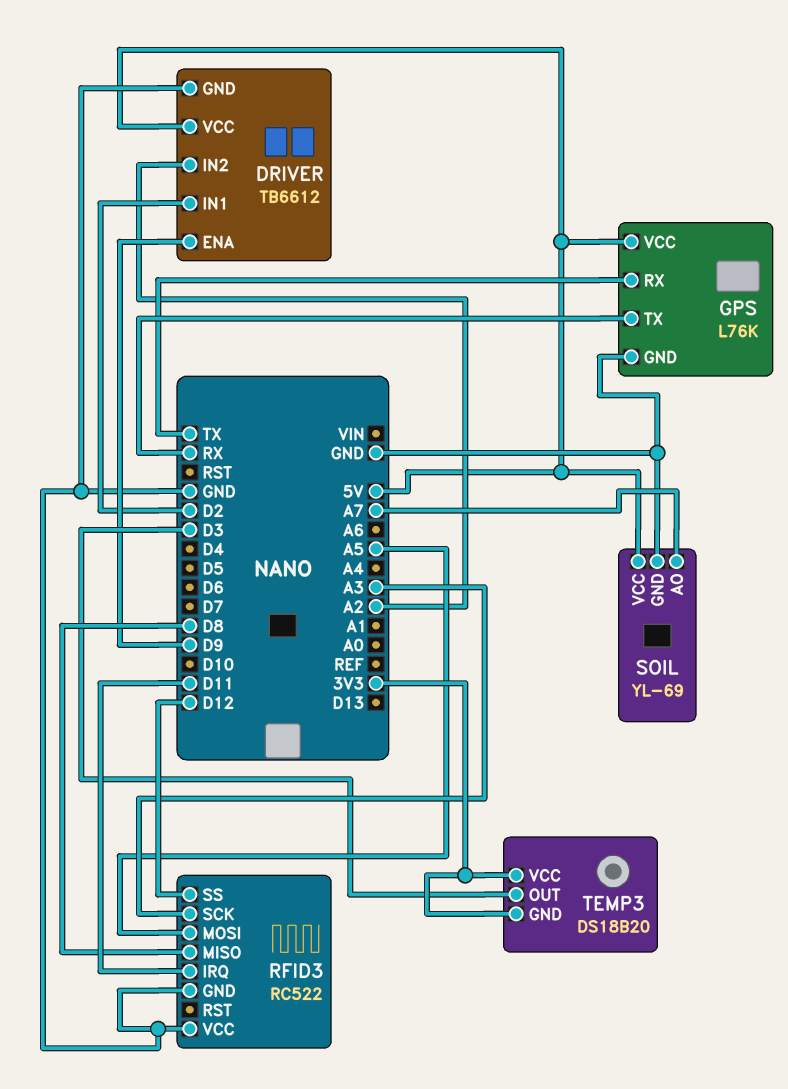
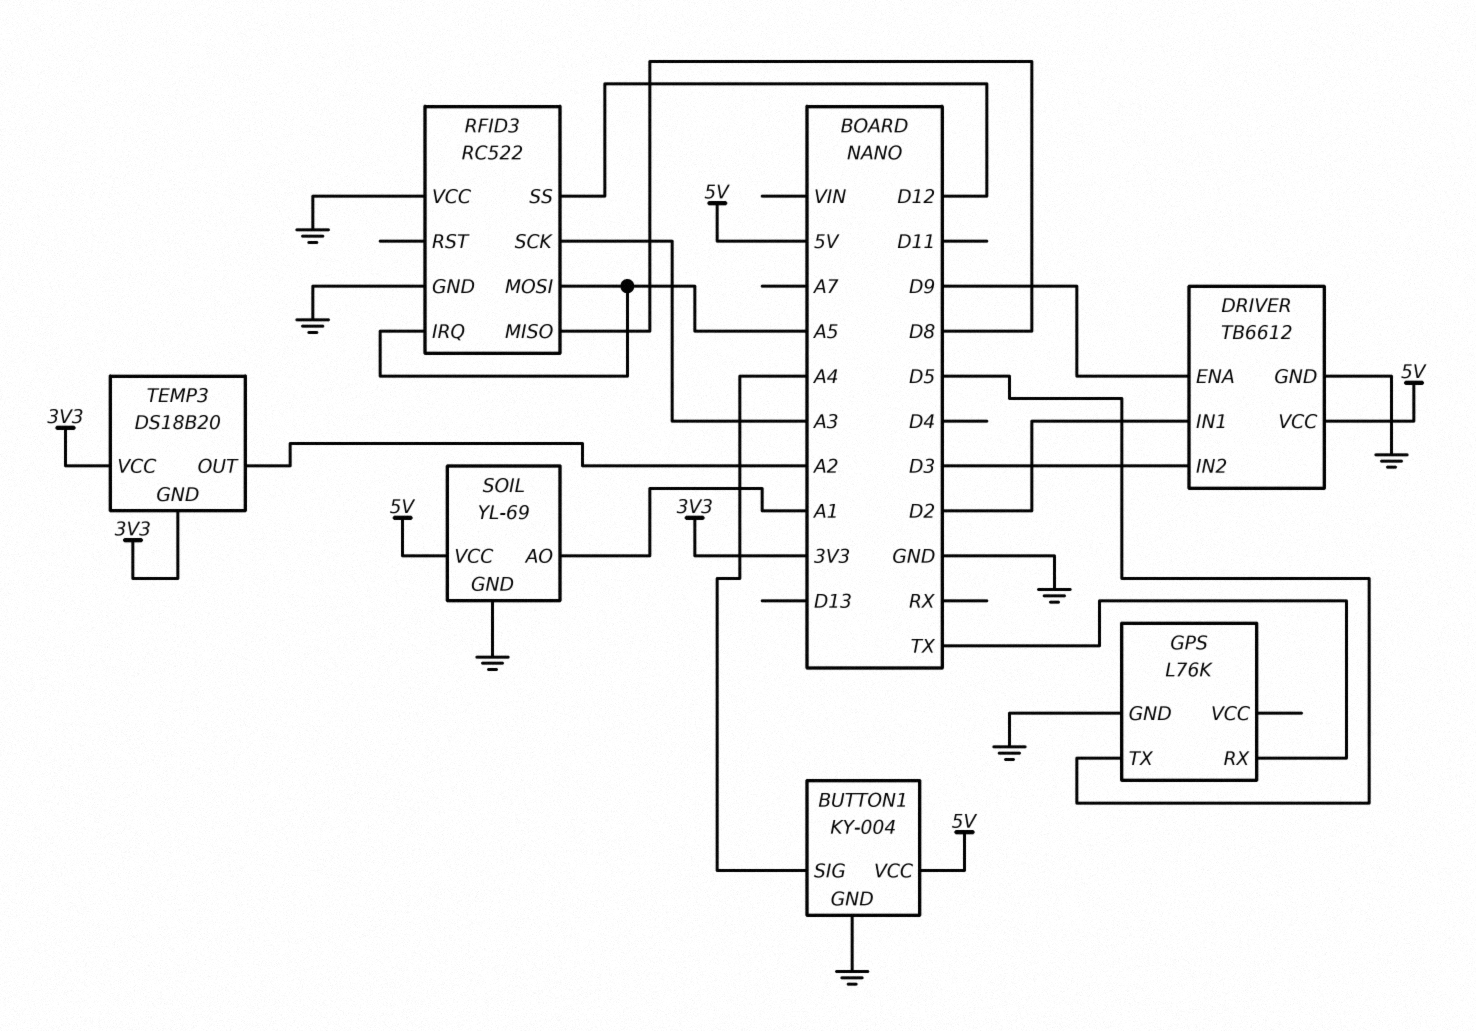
BUTTON1: none -> KY-004
BUTTON1 pin GND: none -> GND
BUTTON1 pin SIG: none -> A4
BUTTON1 pin VCC: none -> 5V
DRIVER pin IN2: A2 -> D3
GPS pin TX: RX -> D5
GPS pin VCC: 5V -> none
RFID3 pin IRQ: D11 -> A5
SOIL pin AO: A7 -> A1
TEMP3 pin OUT: D3 -> A2

